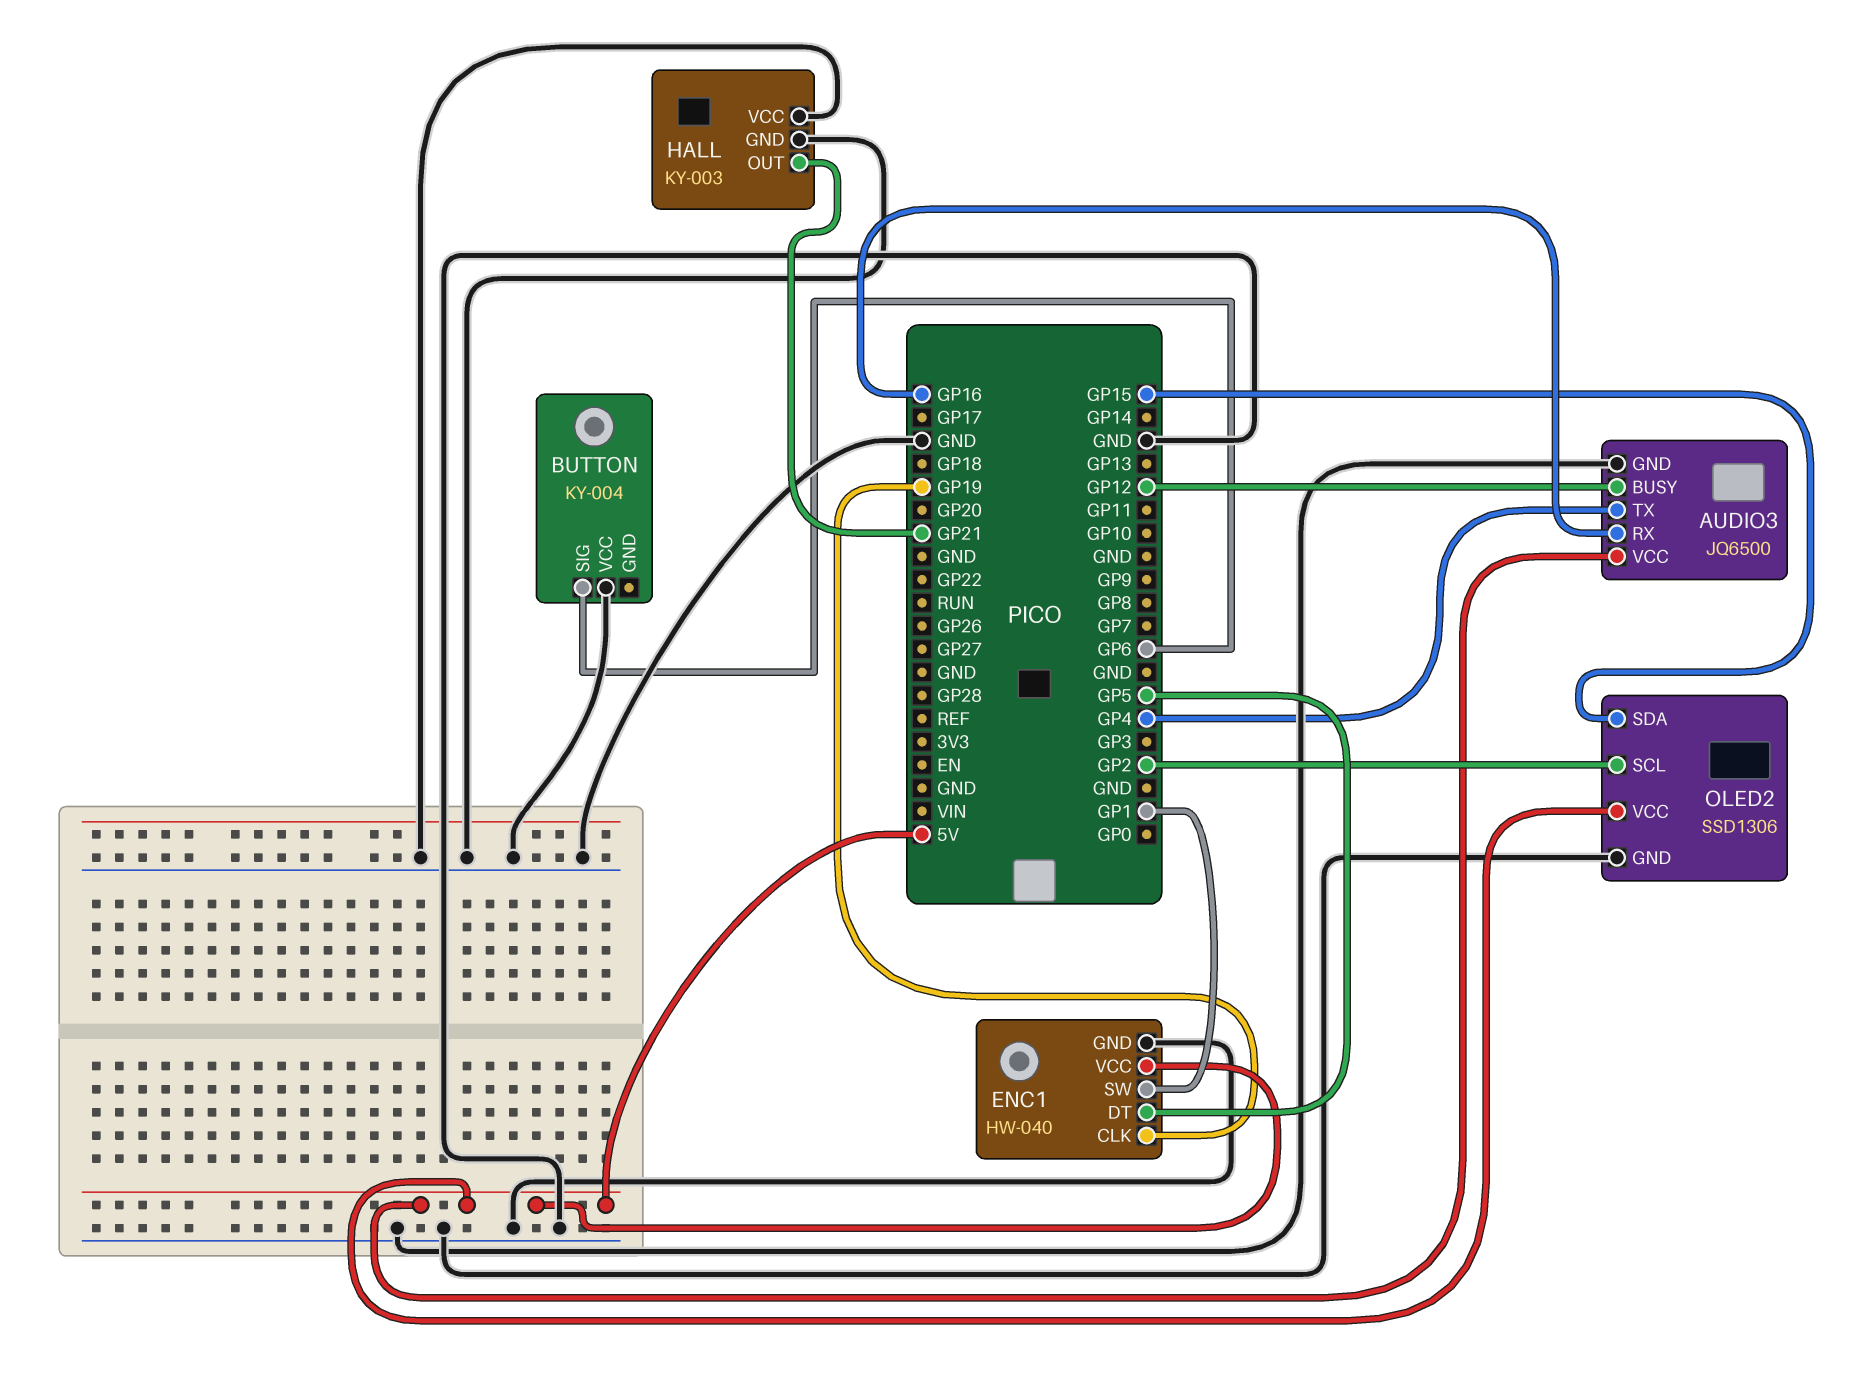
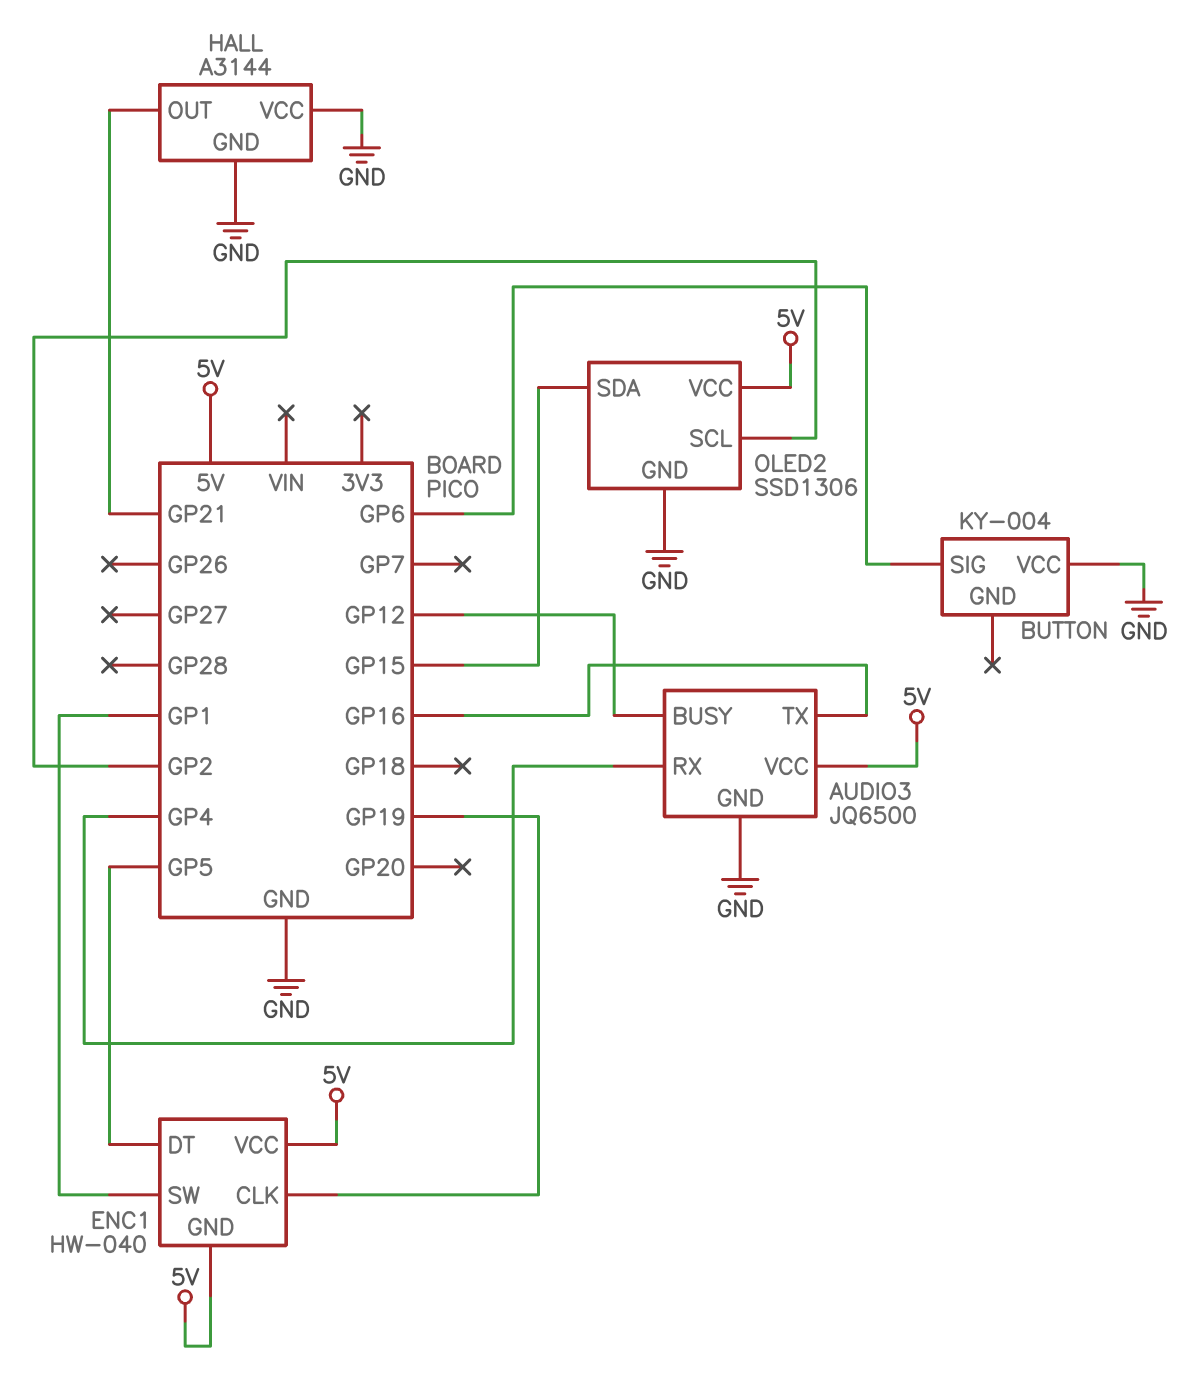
AUDIO3 pin RX: GP16 -> GP4
AUDIO3 pin TX: GP4 -> GP16
ENC1 pin GND: GND -> 5V
HALL: KY-003 -> A3144

